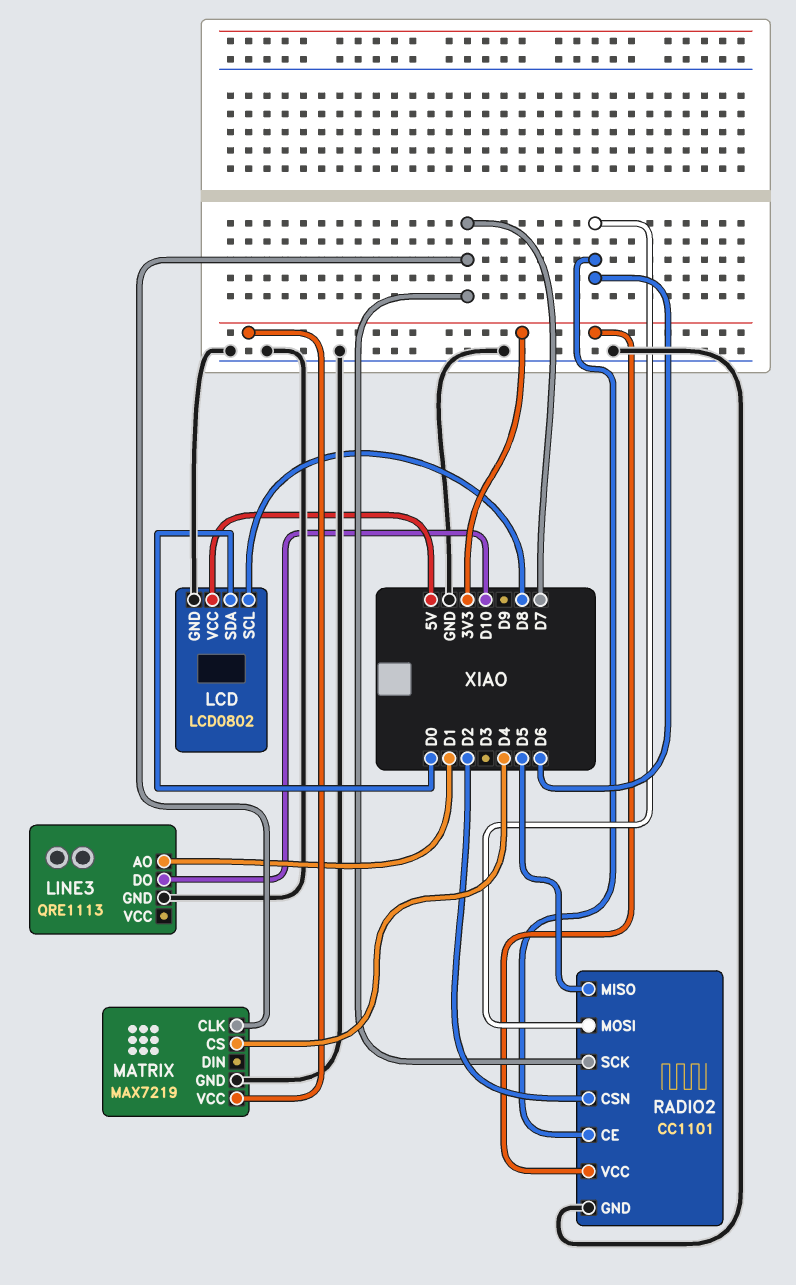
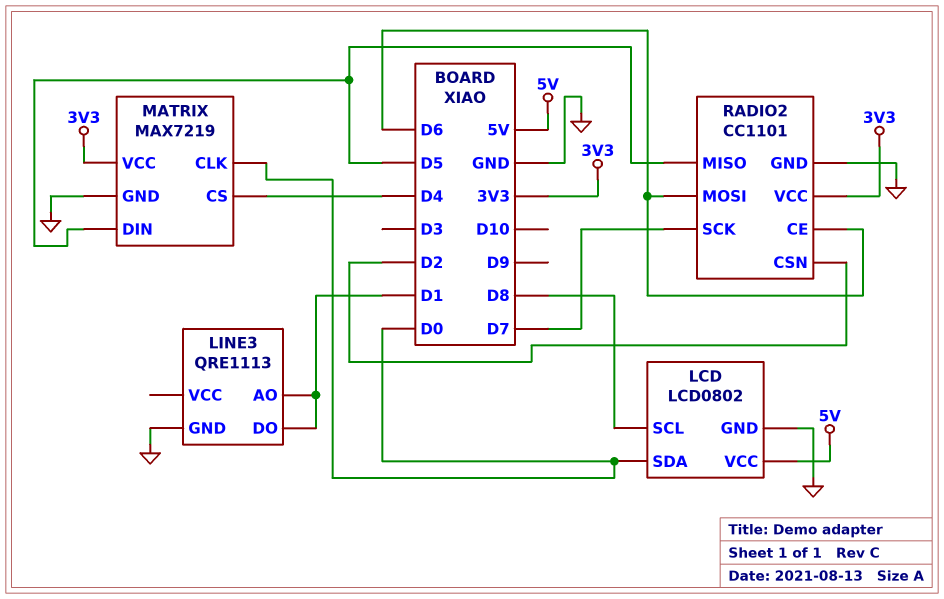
LINE3 pin DO: D10 -> D1
MATRIX pin CLK: D7 -> D0
MATRIX pin DIN: none -> D5

